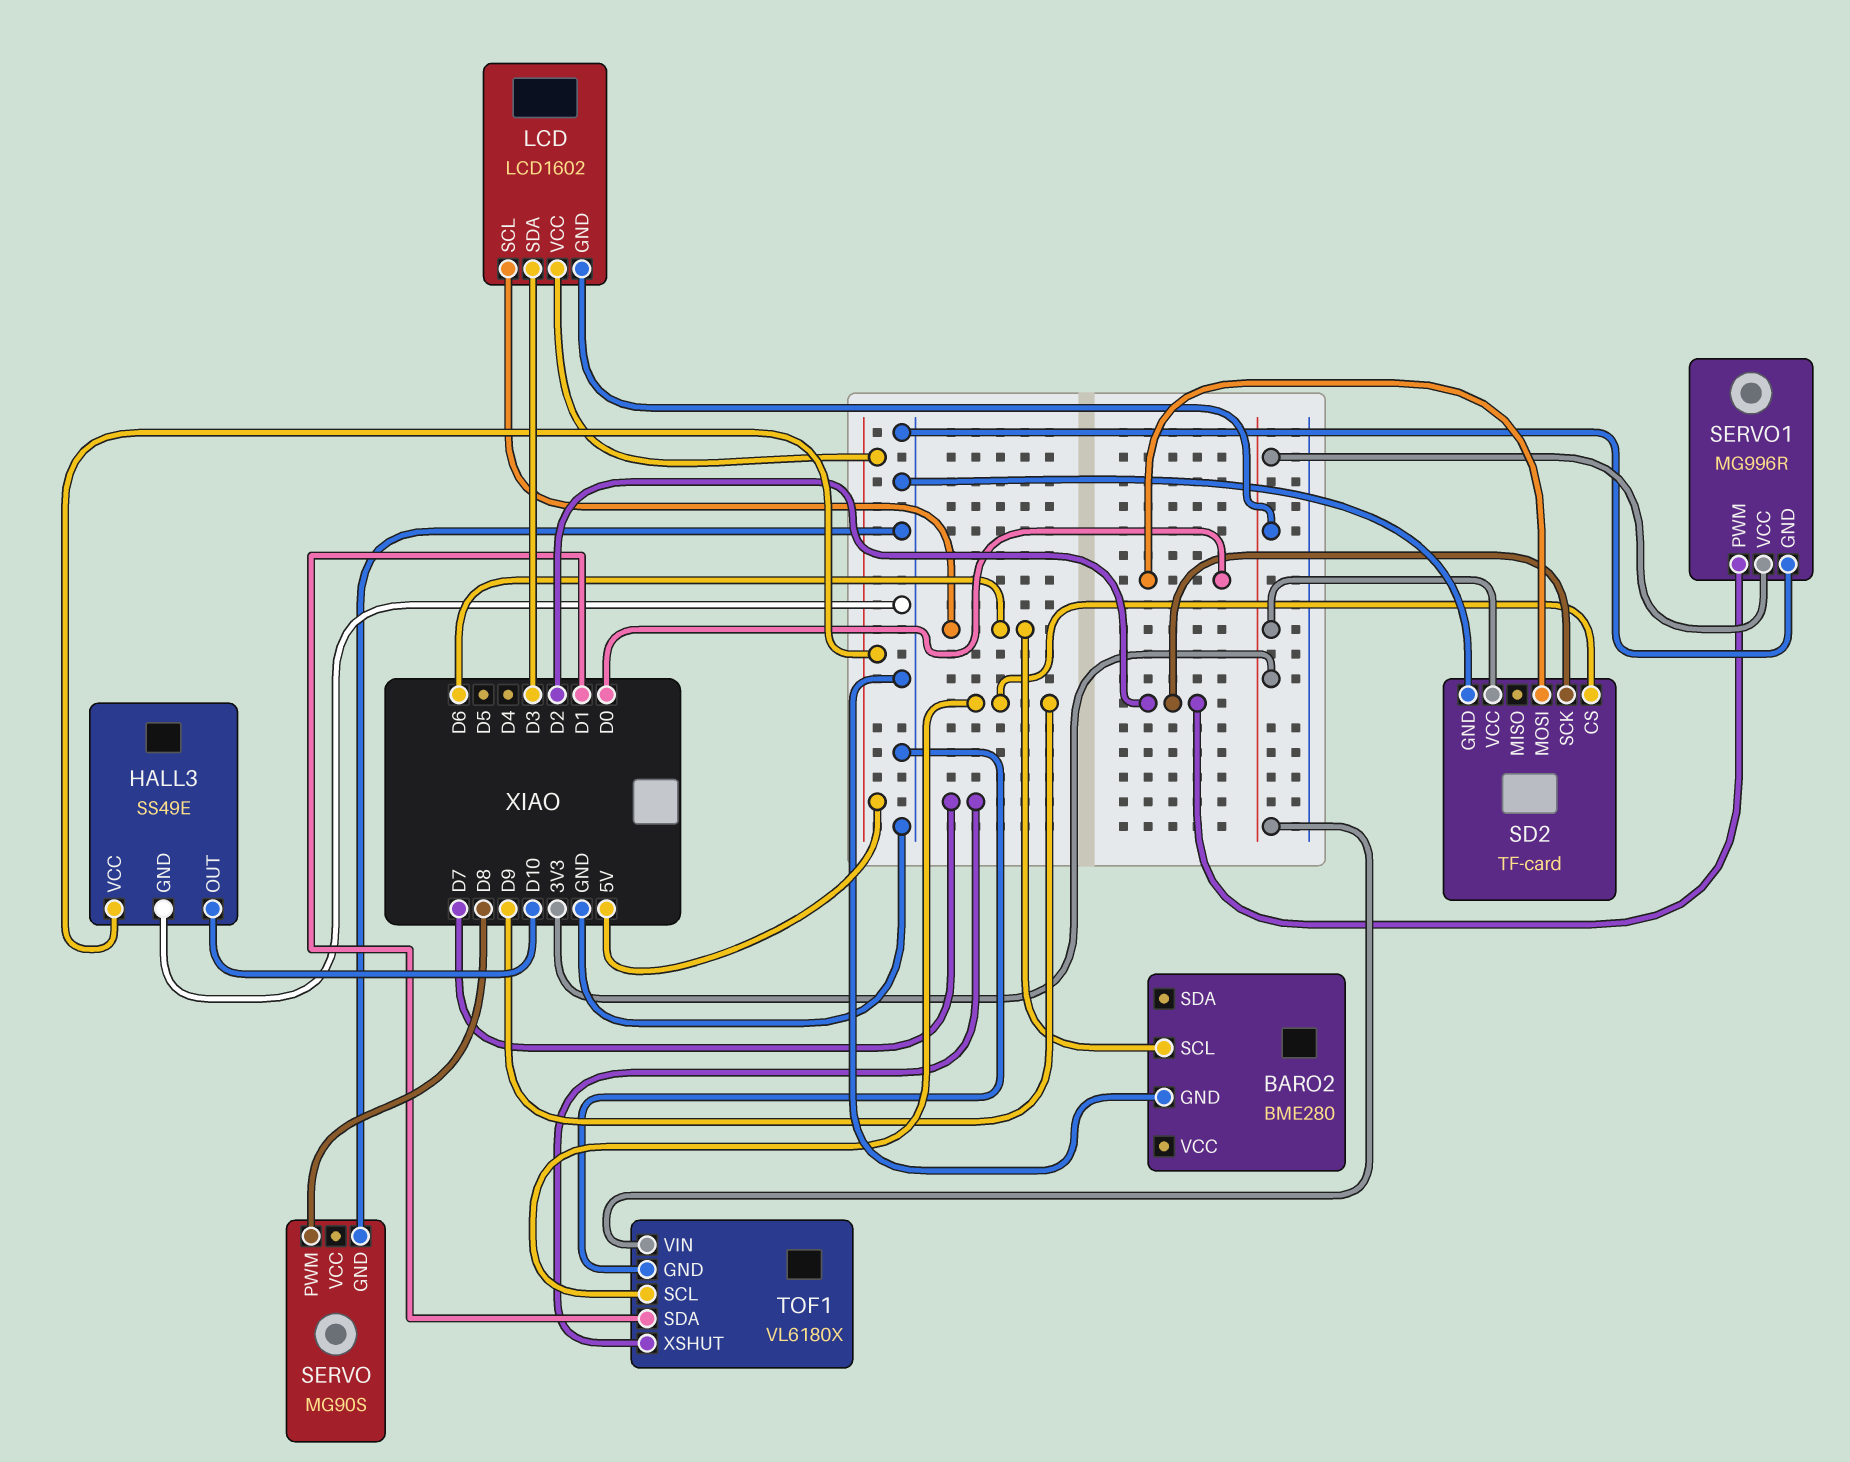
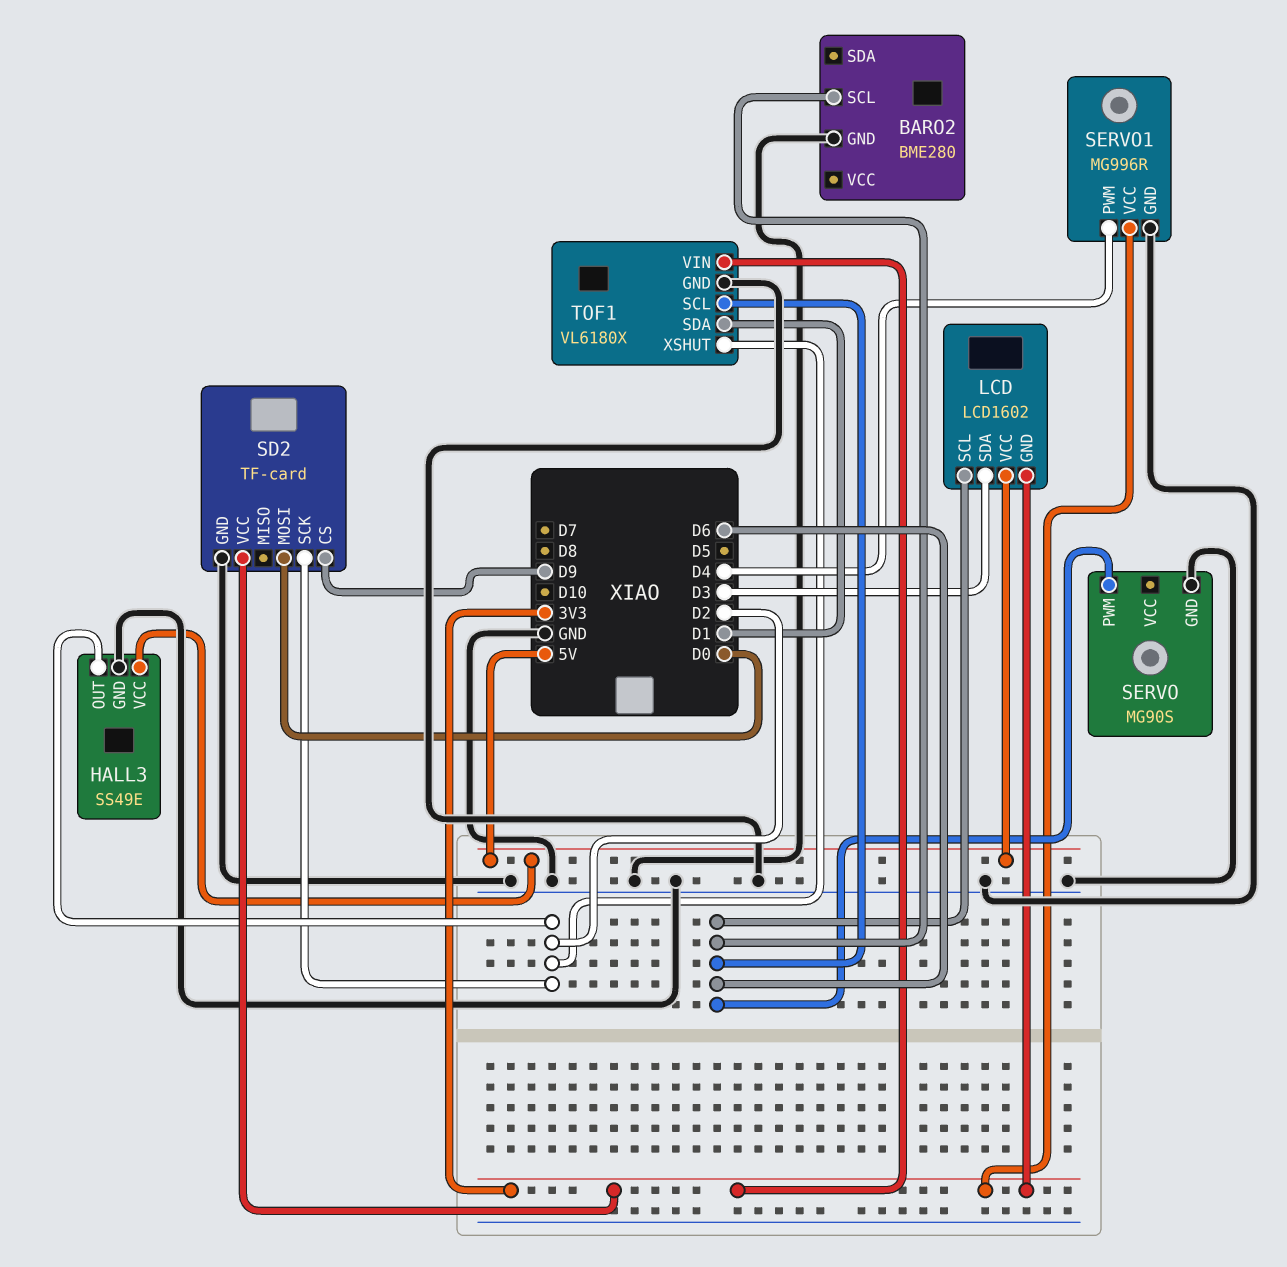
HALL3 pin OUT: D10 -> D2
SERVO pin PWM: D8 -> D6
SERVO1 pin PWM: D2 -> D4
TOF1 pin SCL: D9 -> D6
TOF1 pin XSHUT: D7 -> D2

